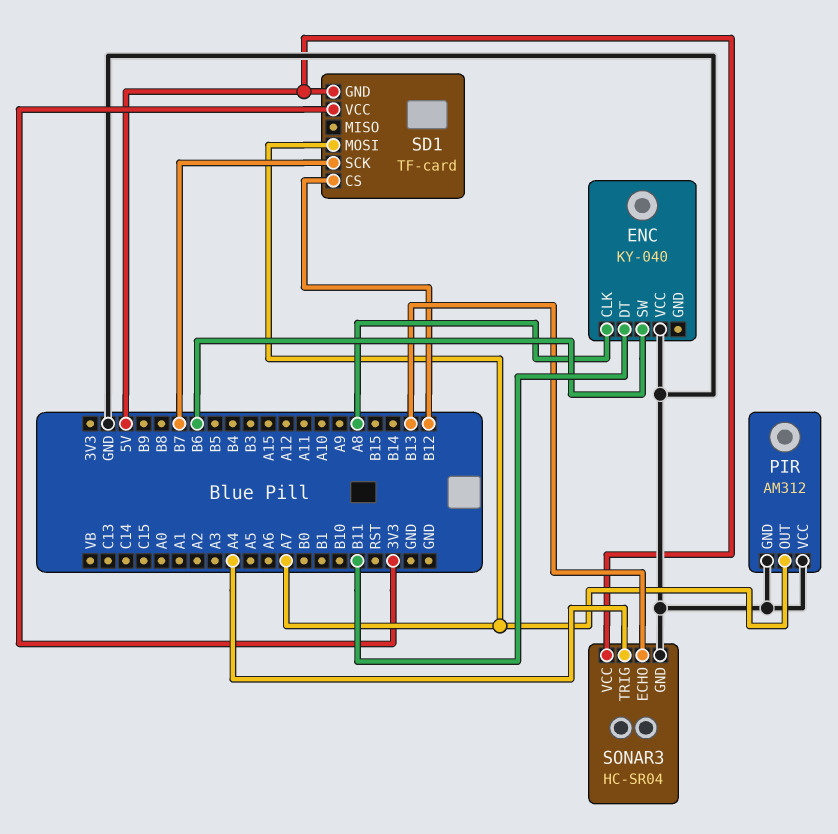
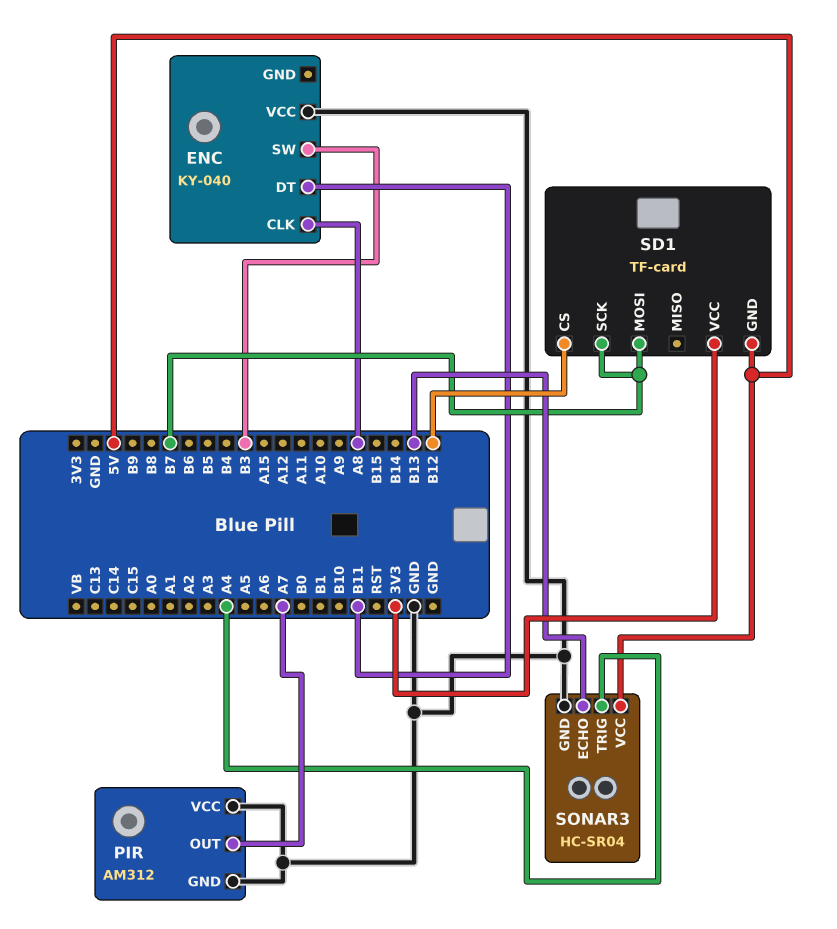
ENC pin SW: B6 -> B3
SD1 pin MOSI: A7 -> B7

